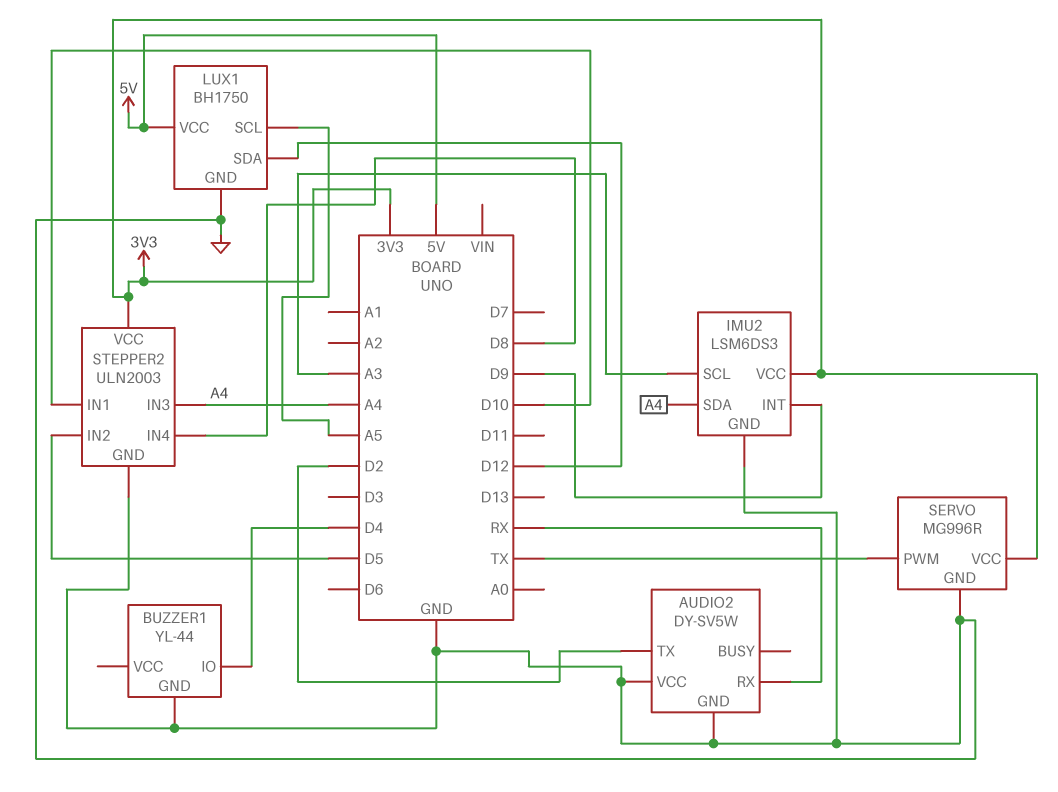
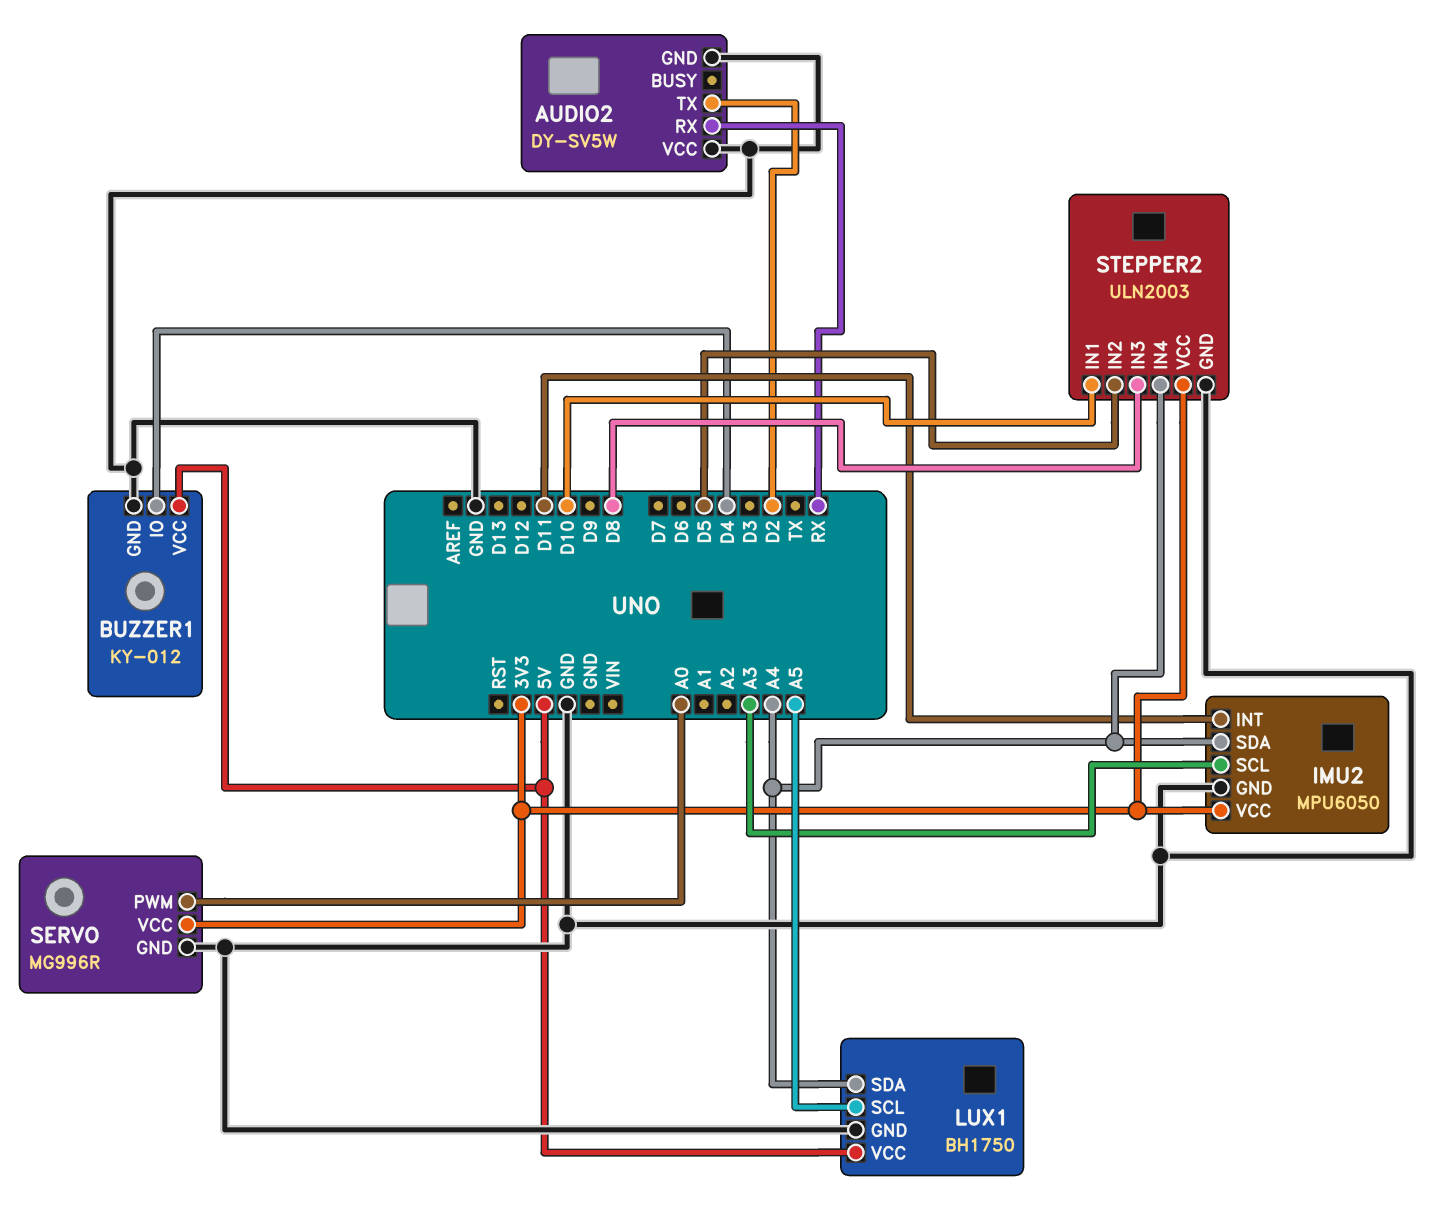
BUZZER1: YL-44 -> KY-012
BUZZER1 pin VCC: none -> 5V
IMU2: LSM6DS3 -> MPU6050
IMU2 pin INT: D9 -> D11
LUX1 pin SDA: D12 -> A4
SERVO pin PWM: TX -> A0
STEPPER2 pin IN3: A4 -> D8
STEPPER2 pin IN4: D8 -> A4

